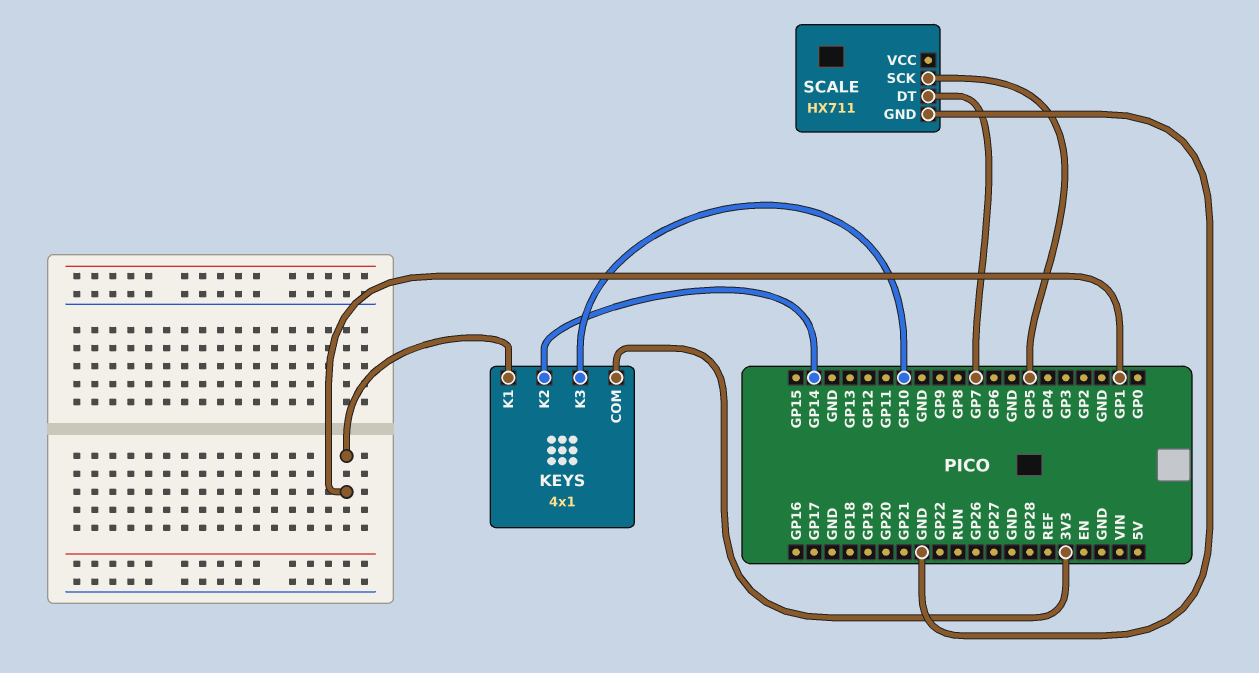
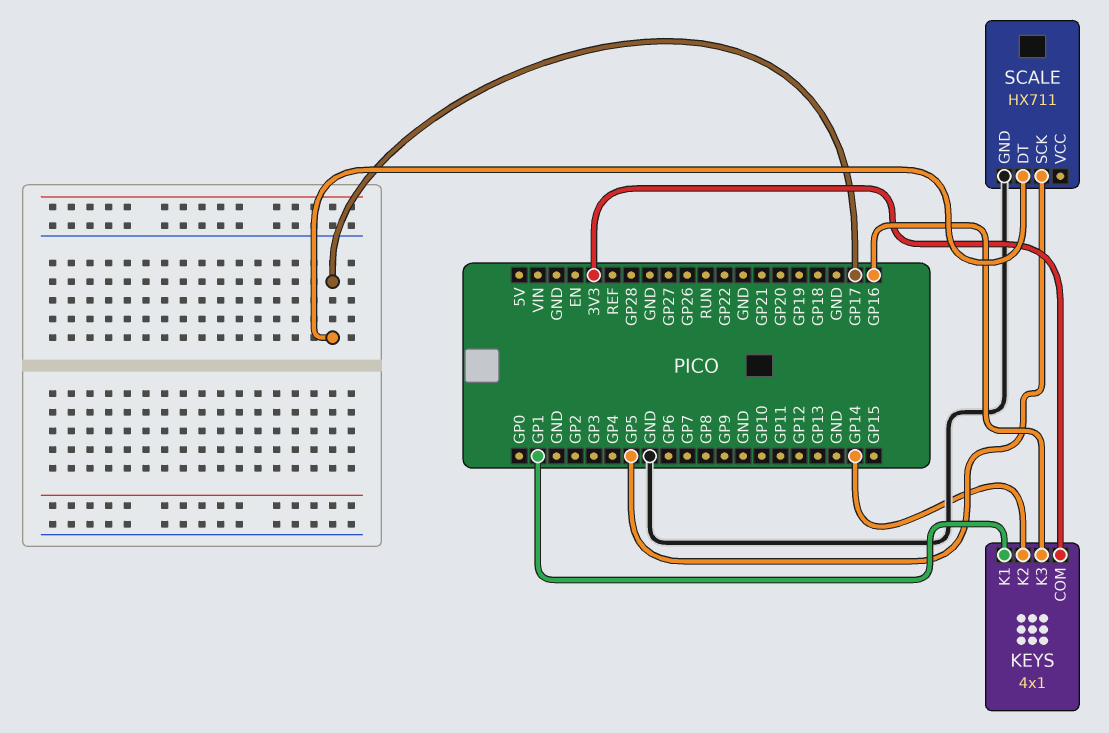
KEYS pin K3: GP10 -> GP16
SCALE pin DT: GP7 -> GP17

